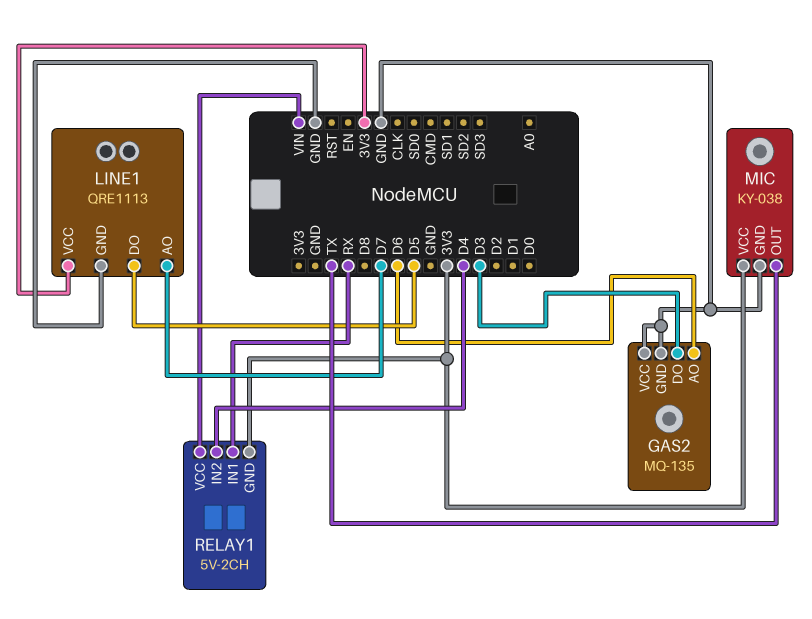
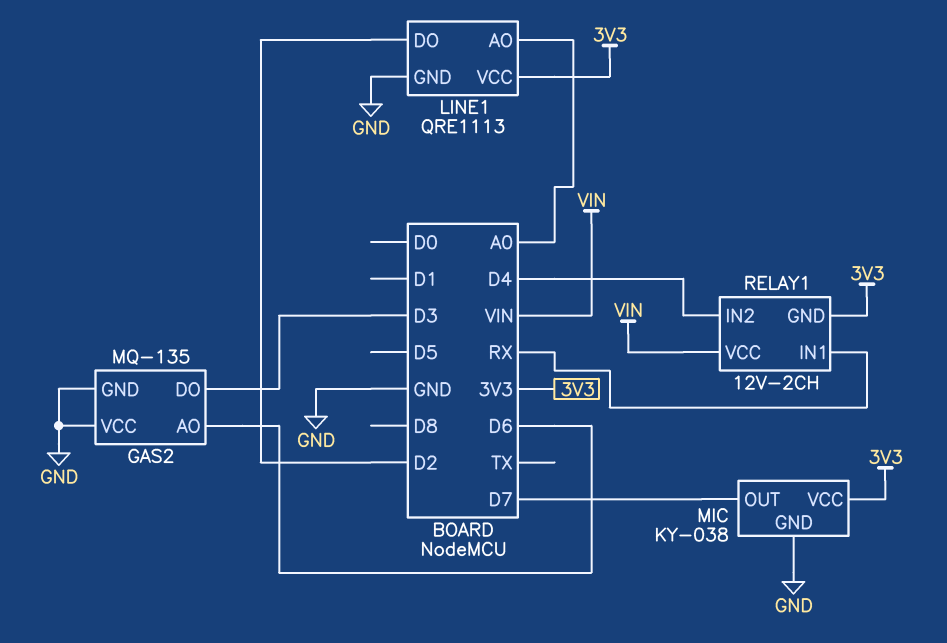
LINE1 pin AO: D7 -> A0
LINE1 pin DO: D5 -> D2
MIC pin OUT: TX -> D7
RELAY1: 5V-2CH -> 12V-2CH

